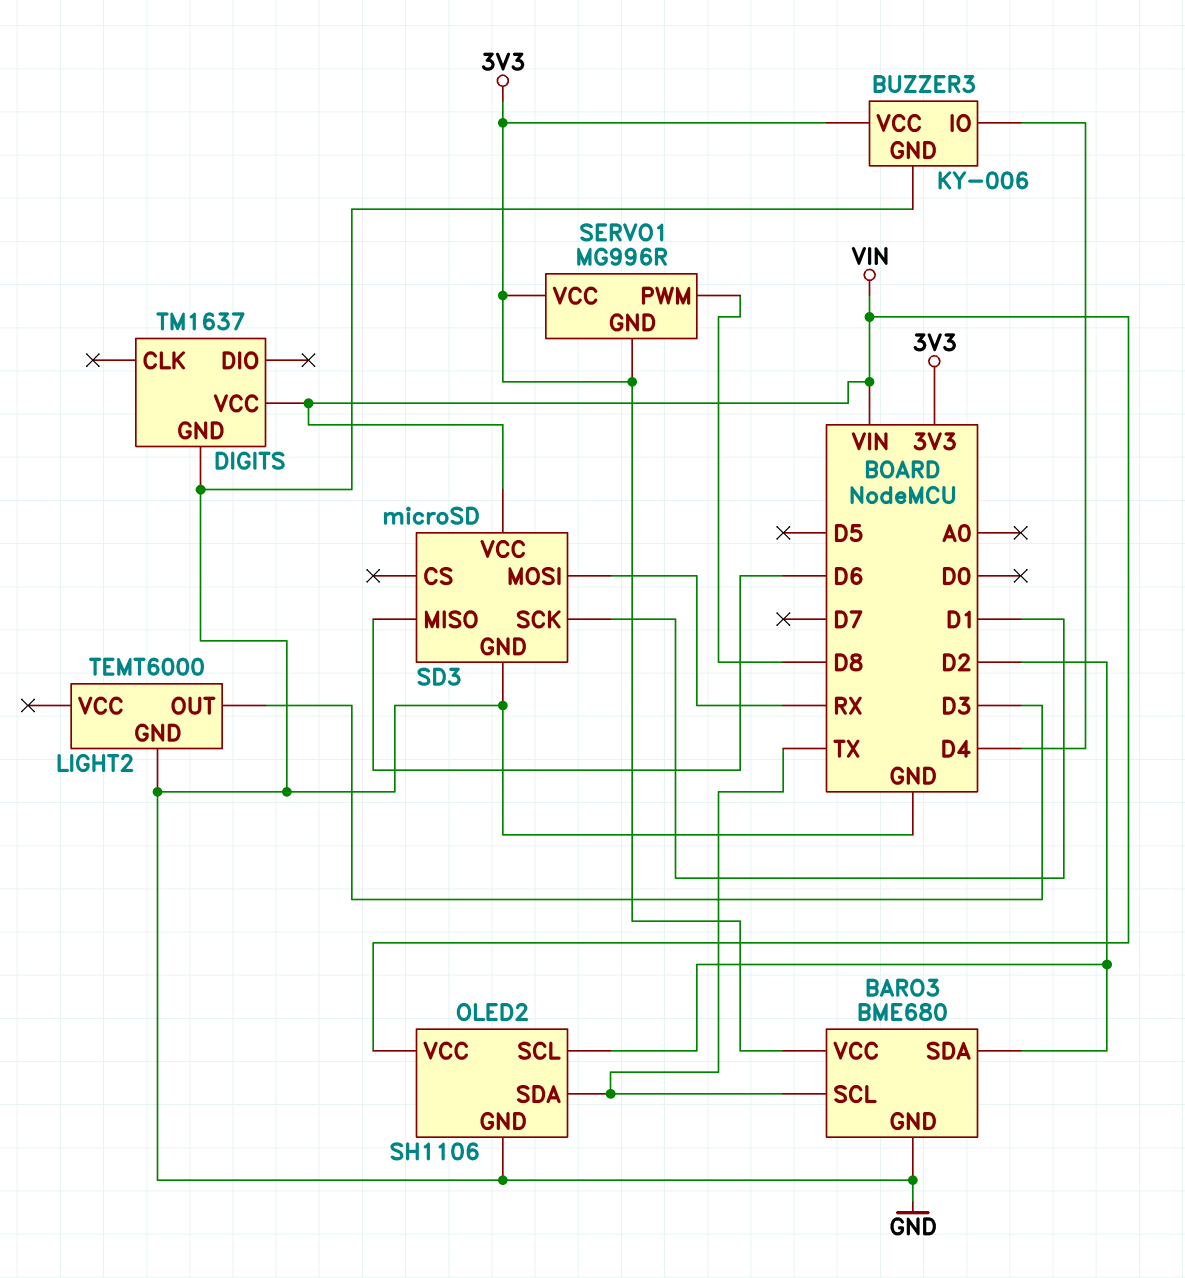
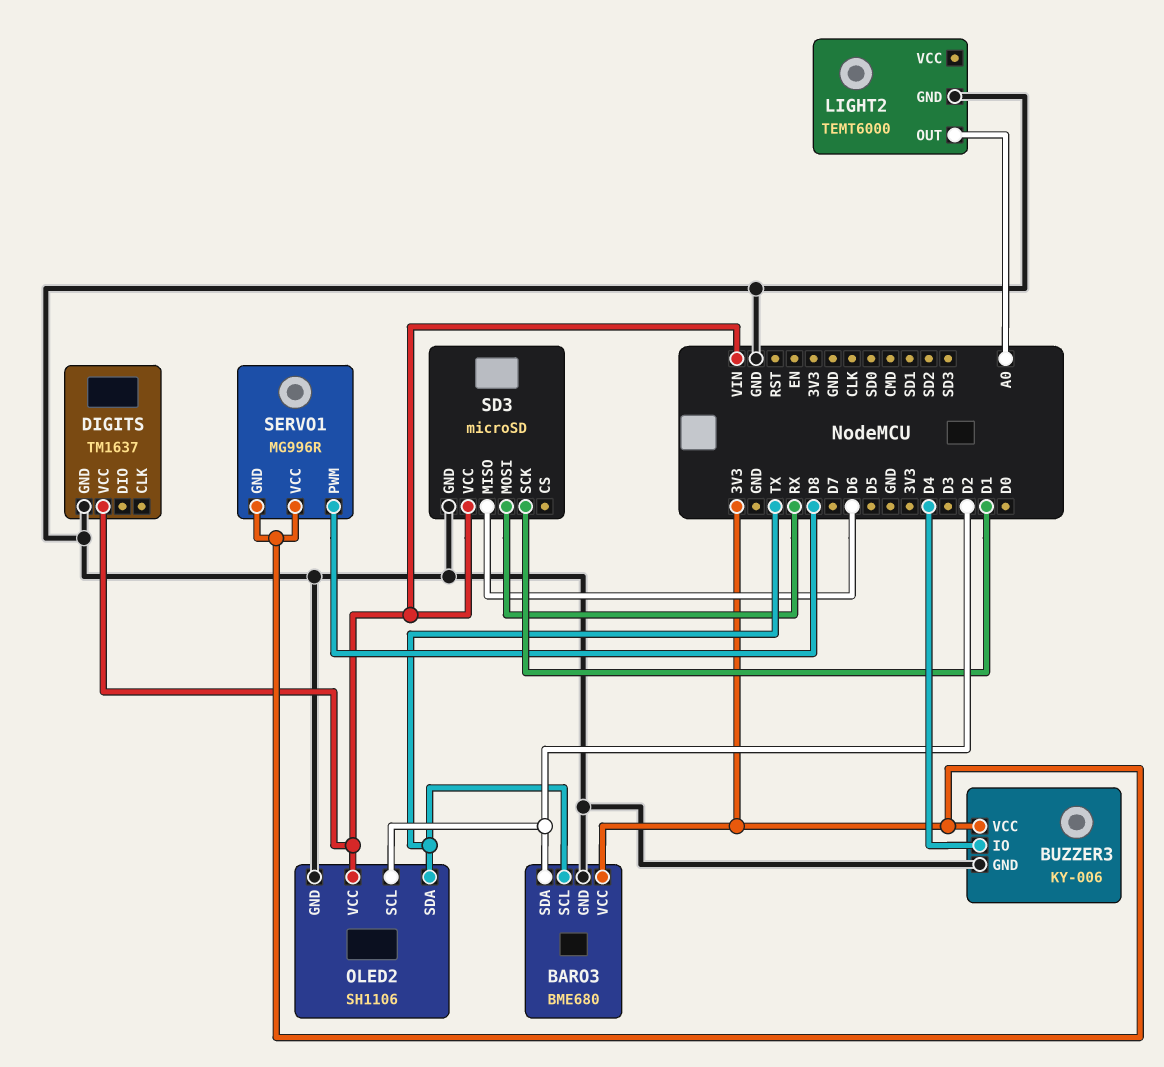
LIGHT2 pin OUT: D3 -> A0

